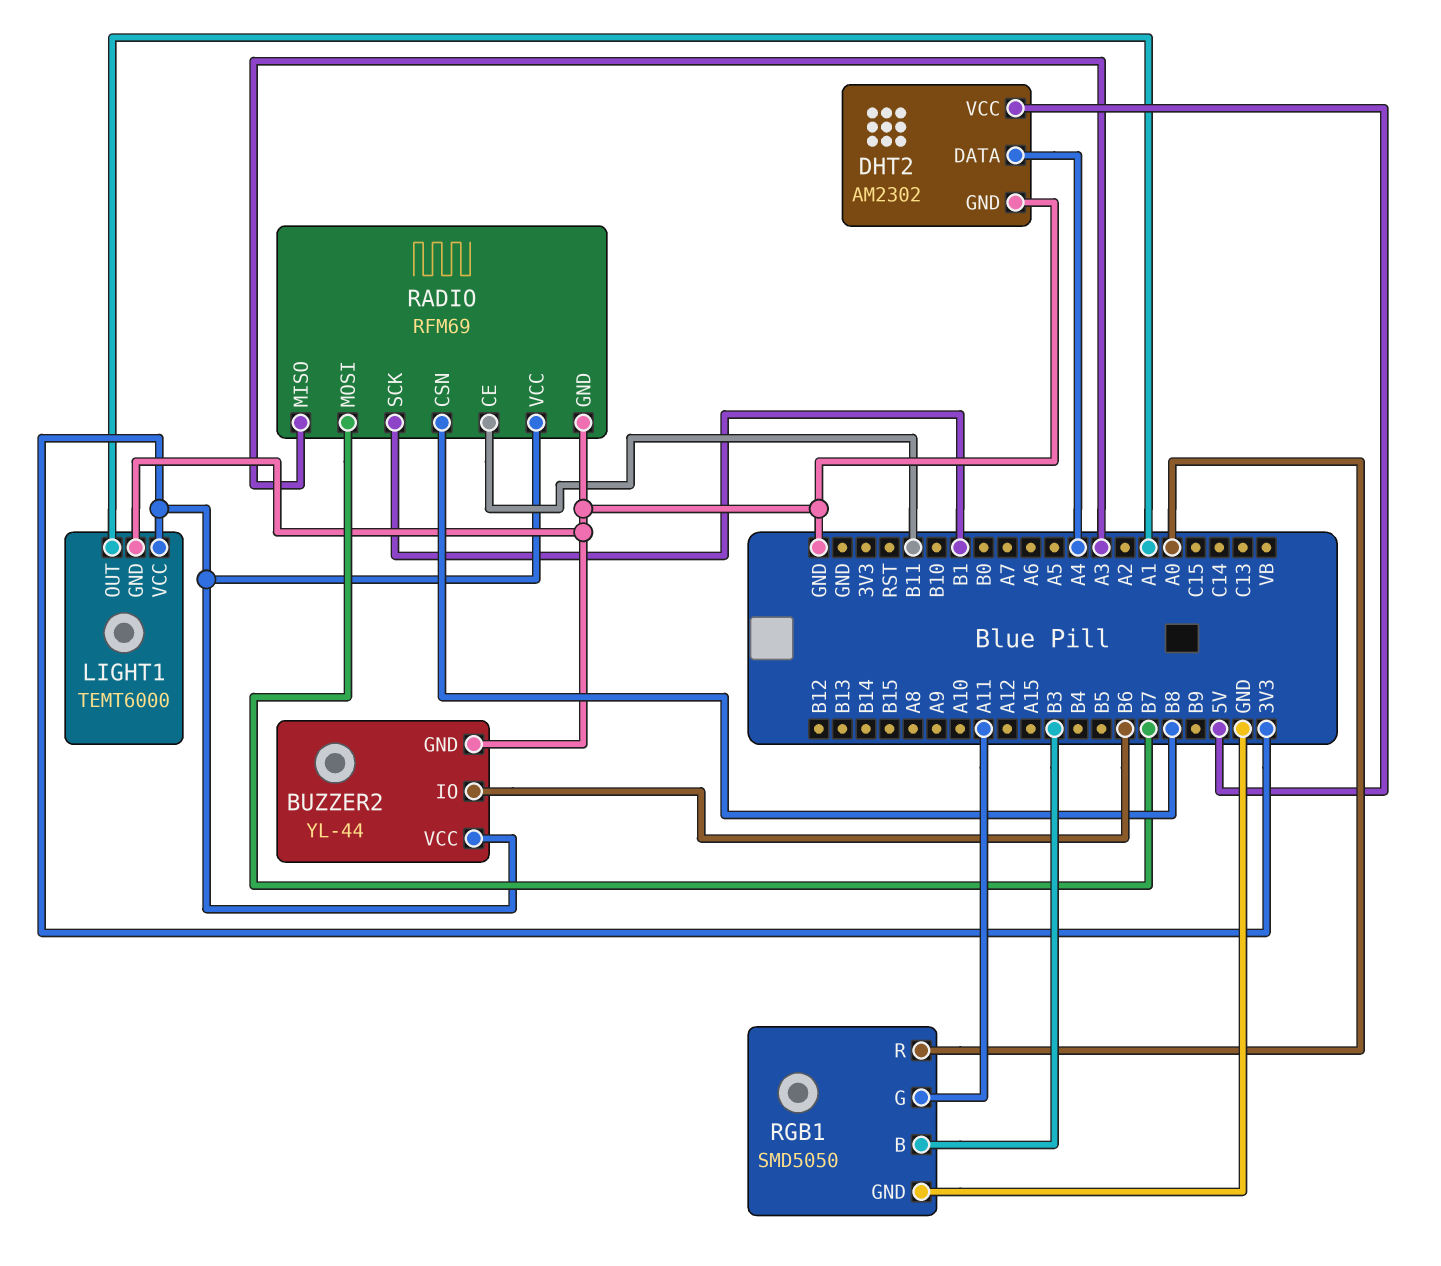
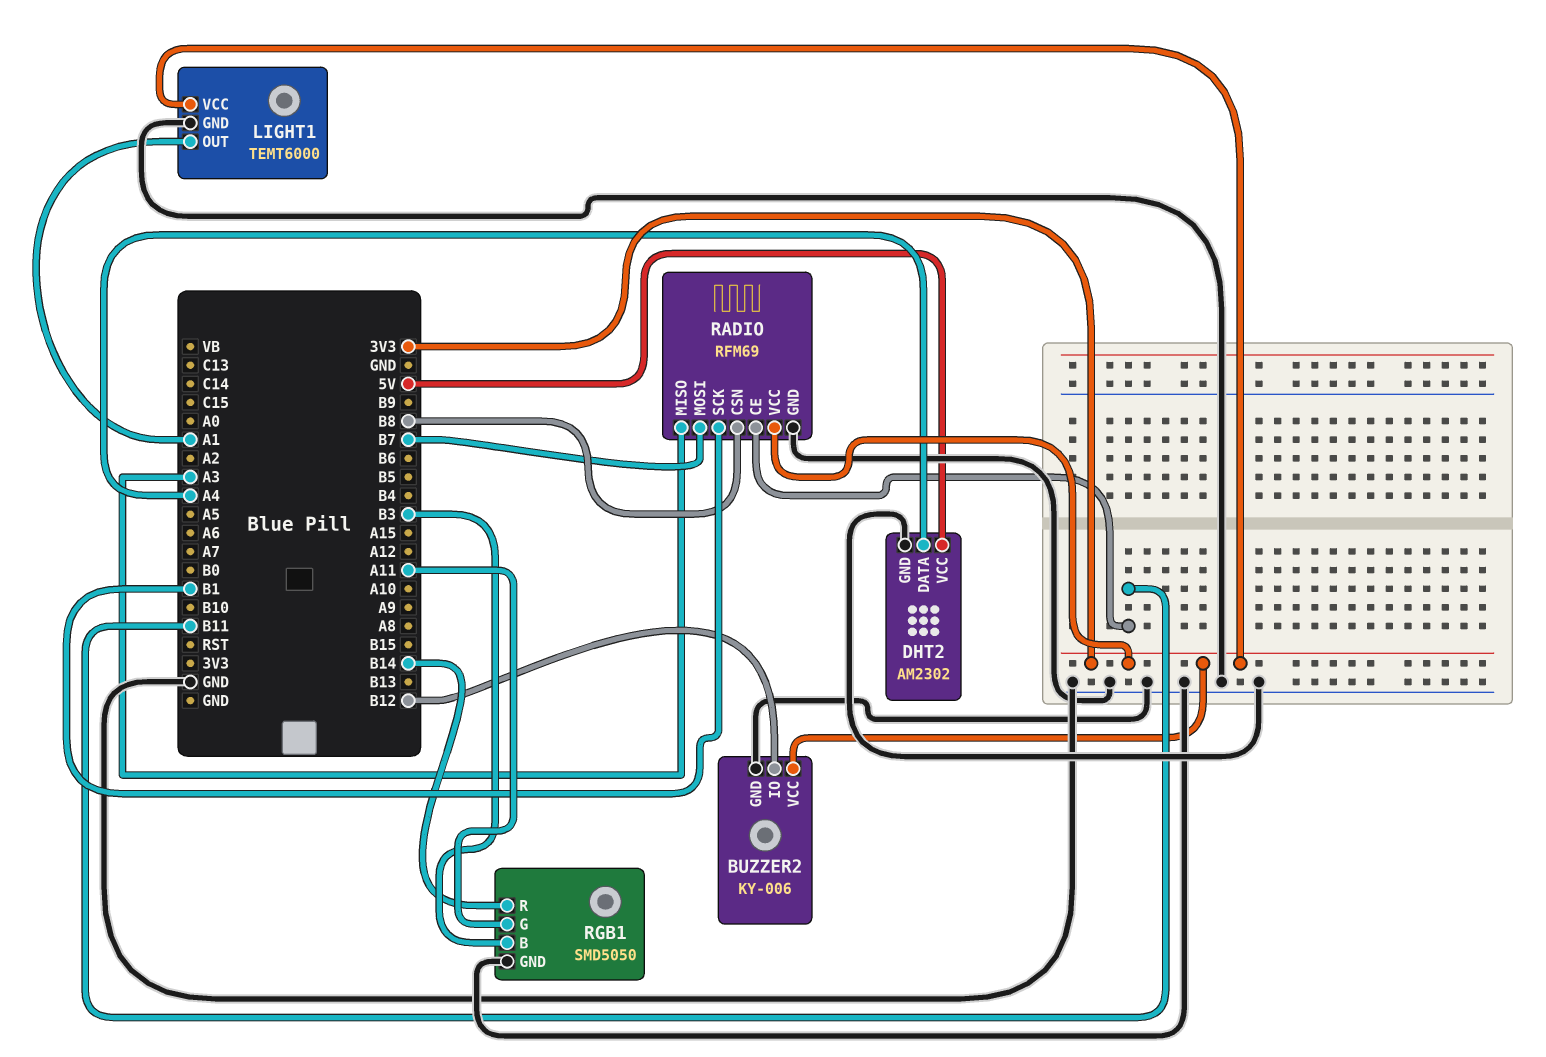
BUZZER2: YL-44 -> KY-006
BUZZER2 pin IO: B6 -> B12
RGB1 pin R: A0 -> B14

